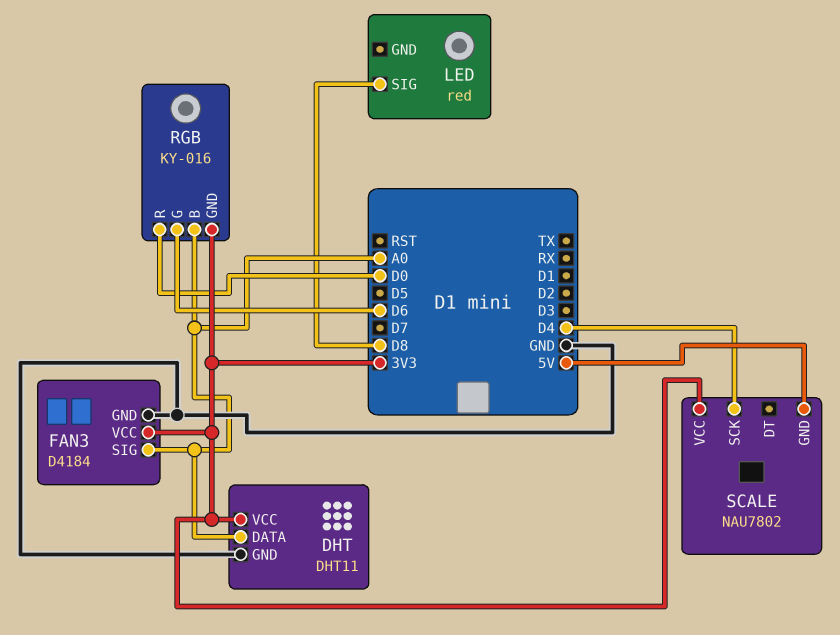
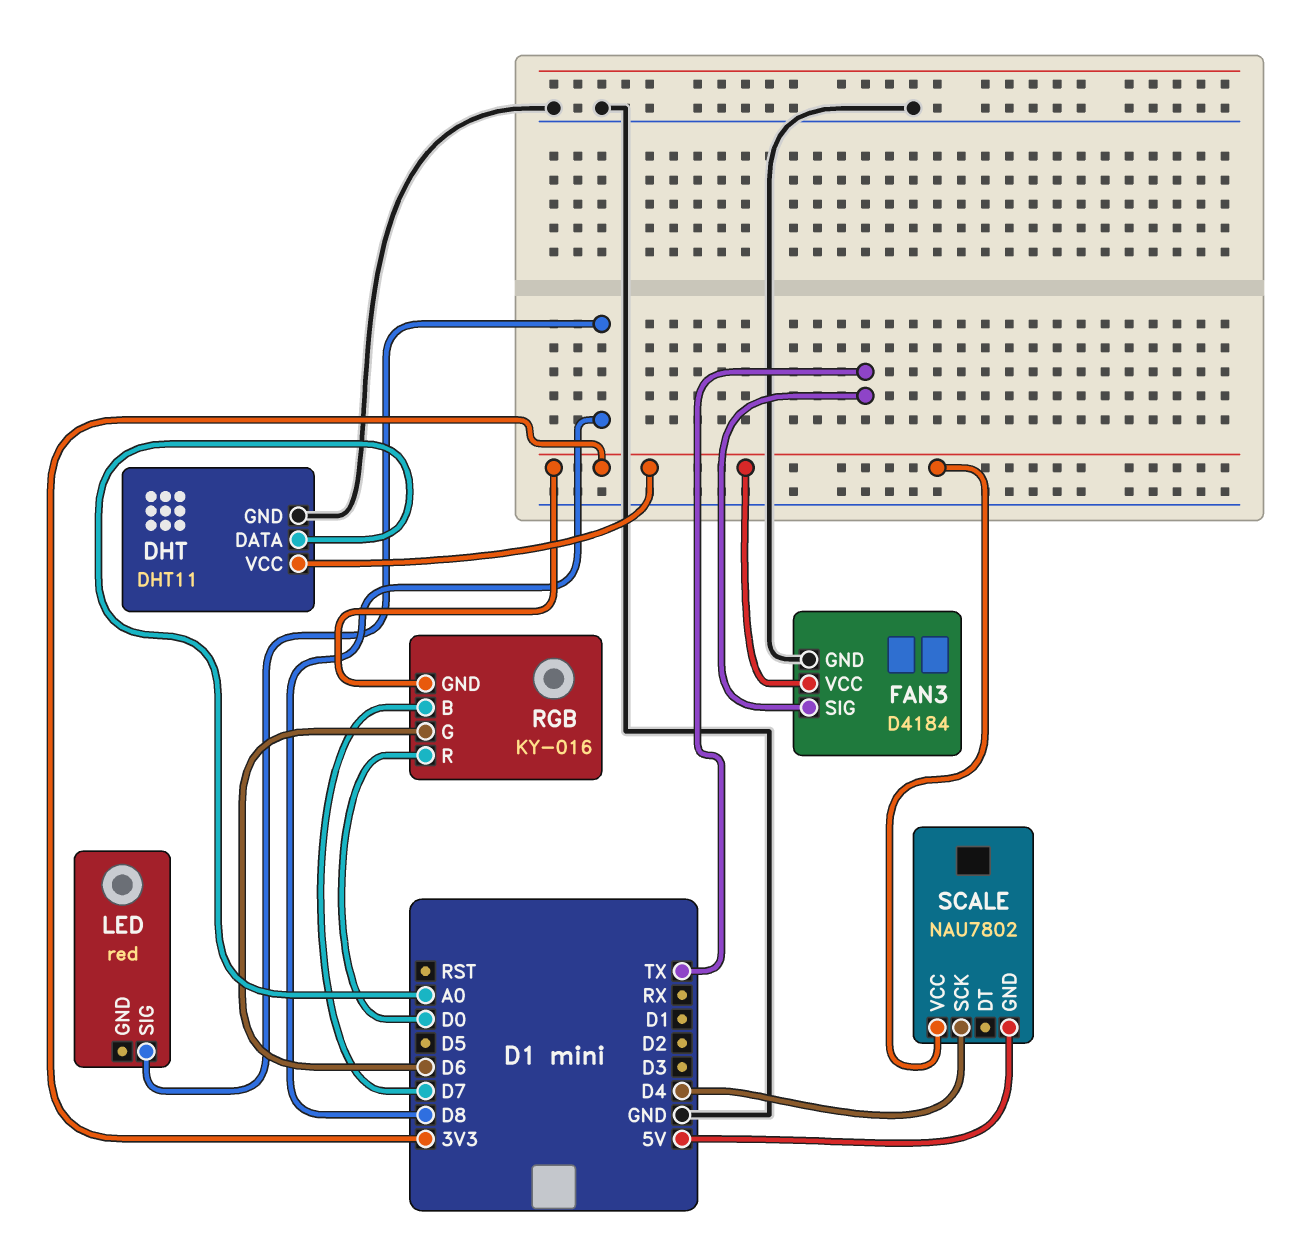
FAN3 pin SIG: A0 -> TX
RGB pin B: A0 -> D7

